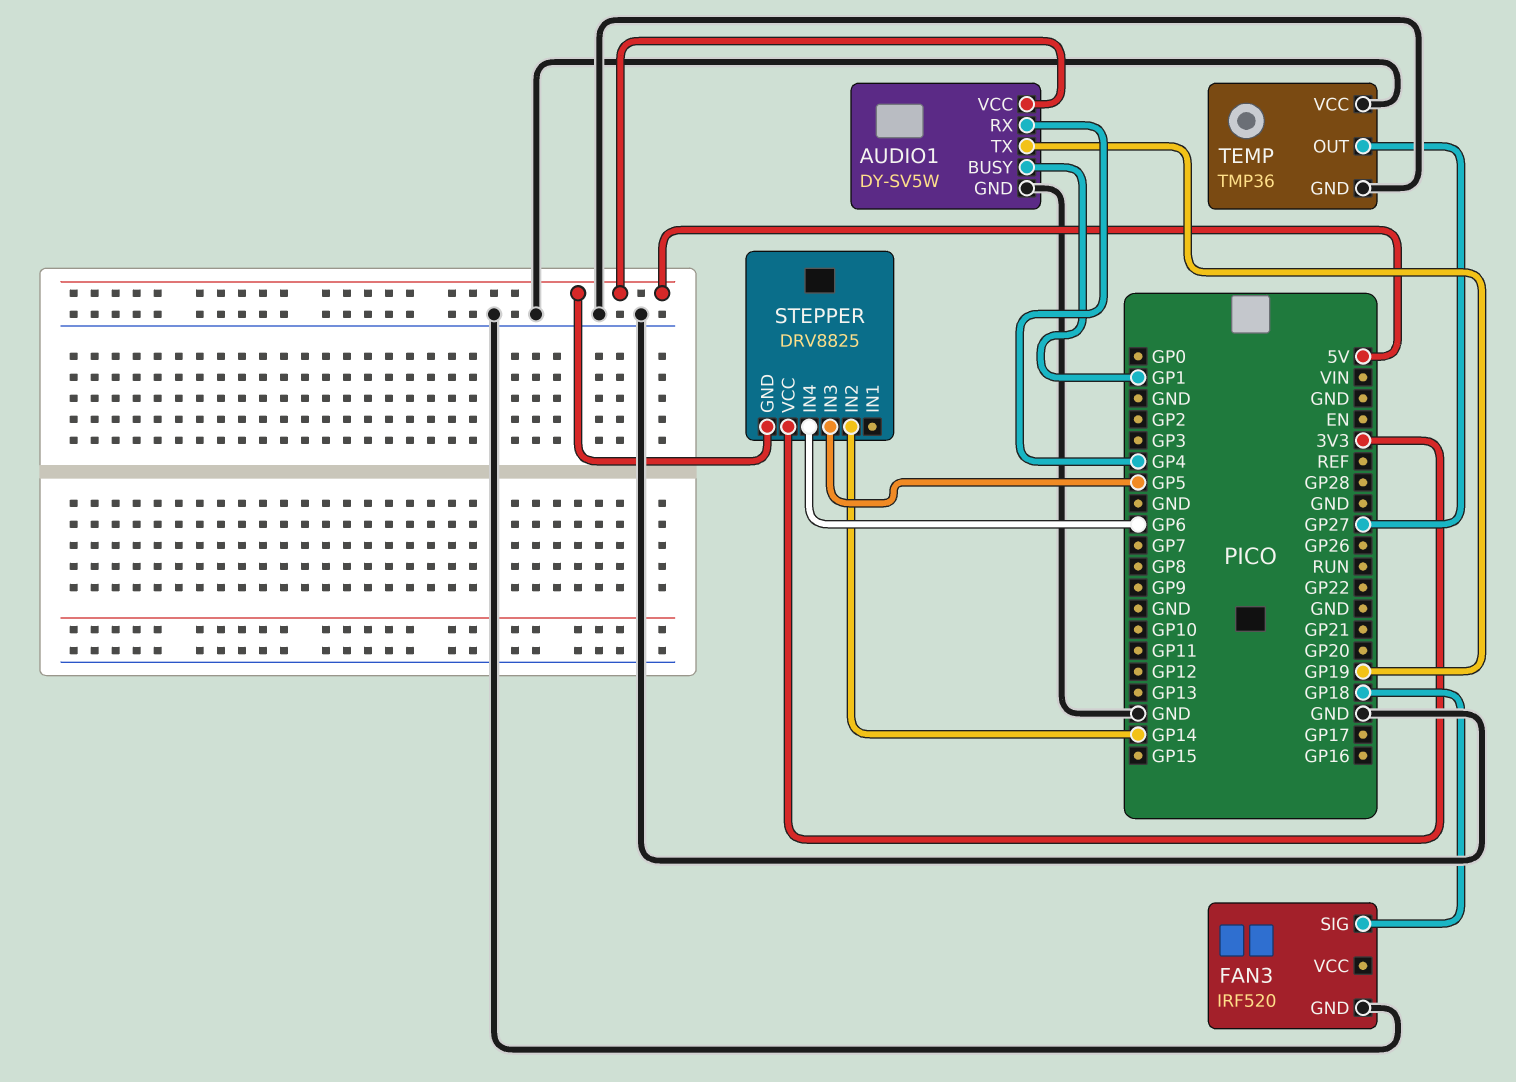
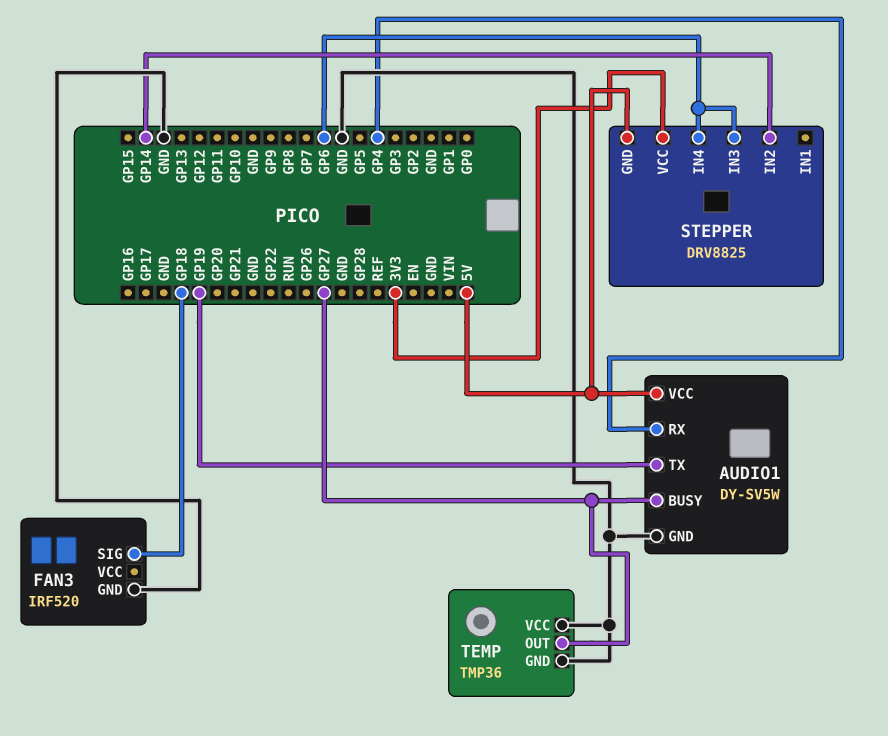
AUDIO1 pin BUSY: GP1 -> GP27
STEPPER pin IN3: GP5 -> GP6

